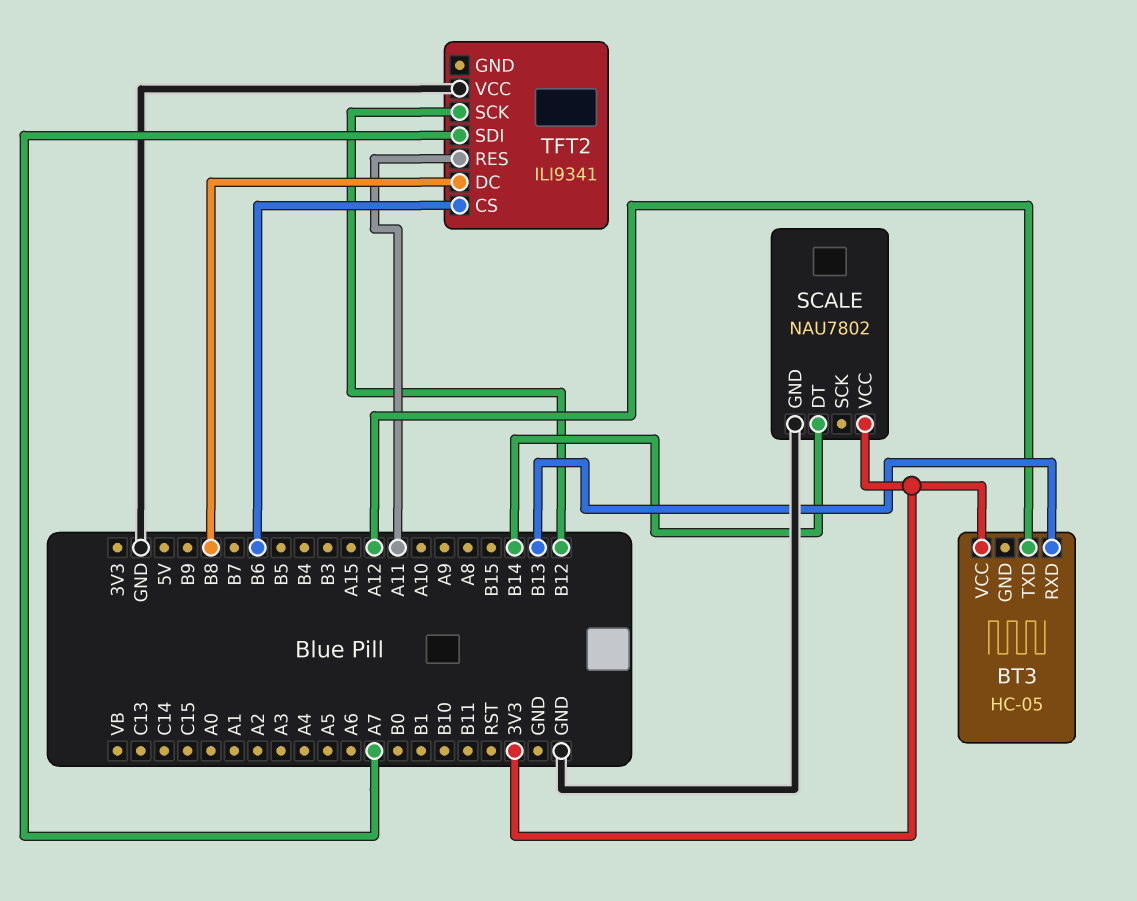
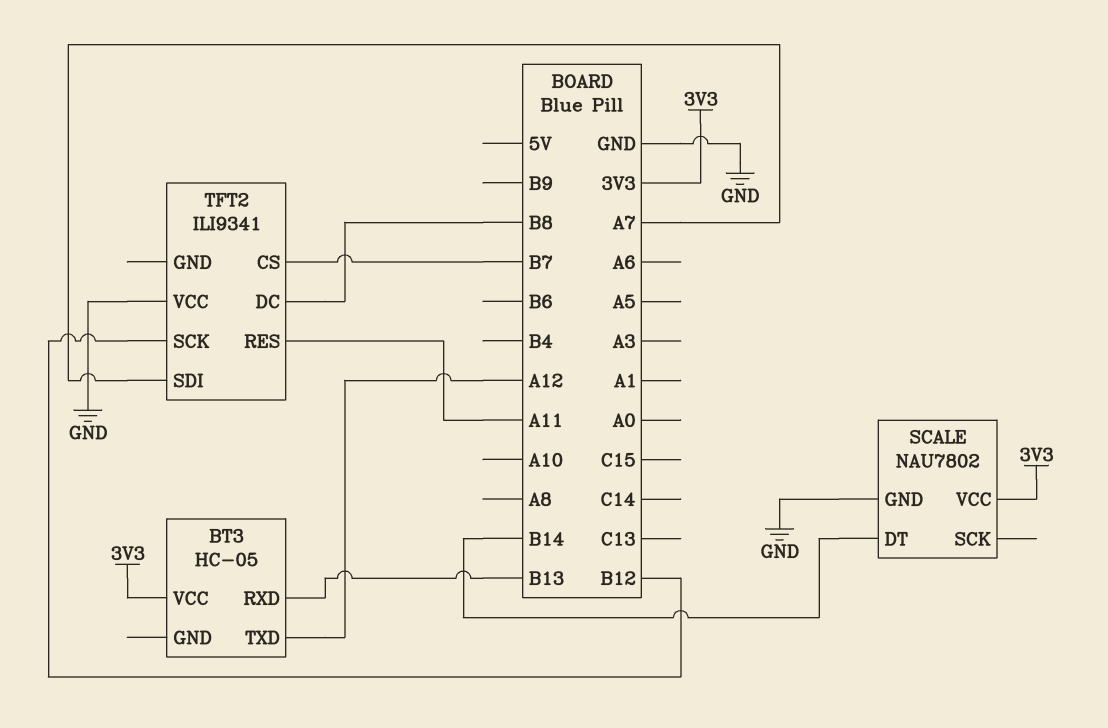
TFT2 pin CS: B6 -> B7

